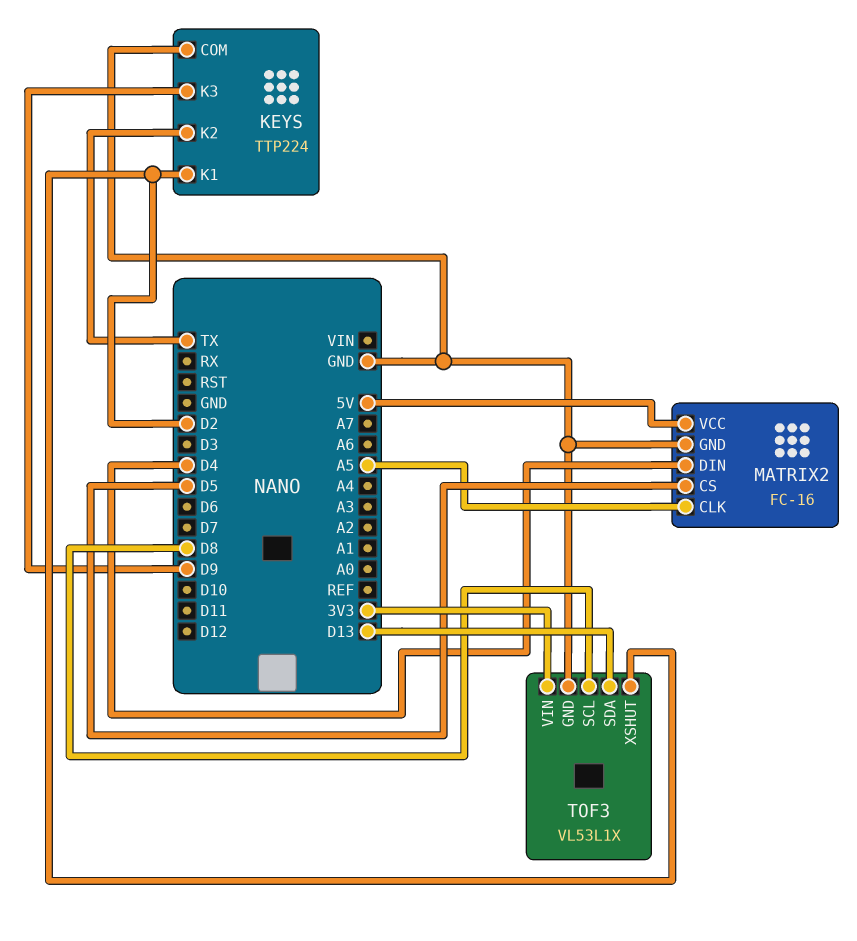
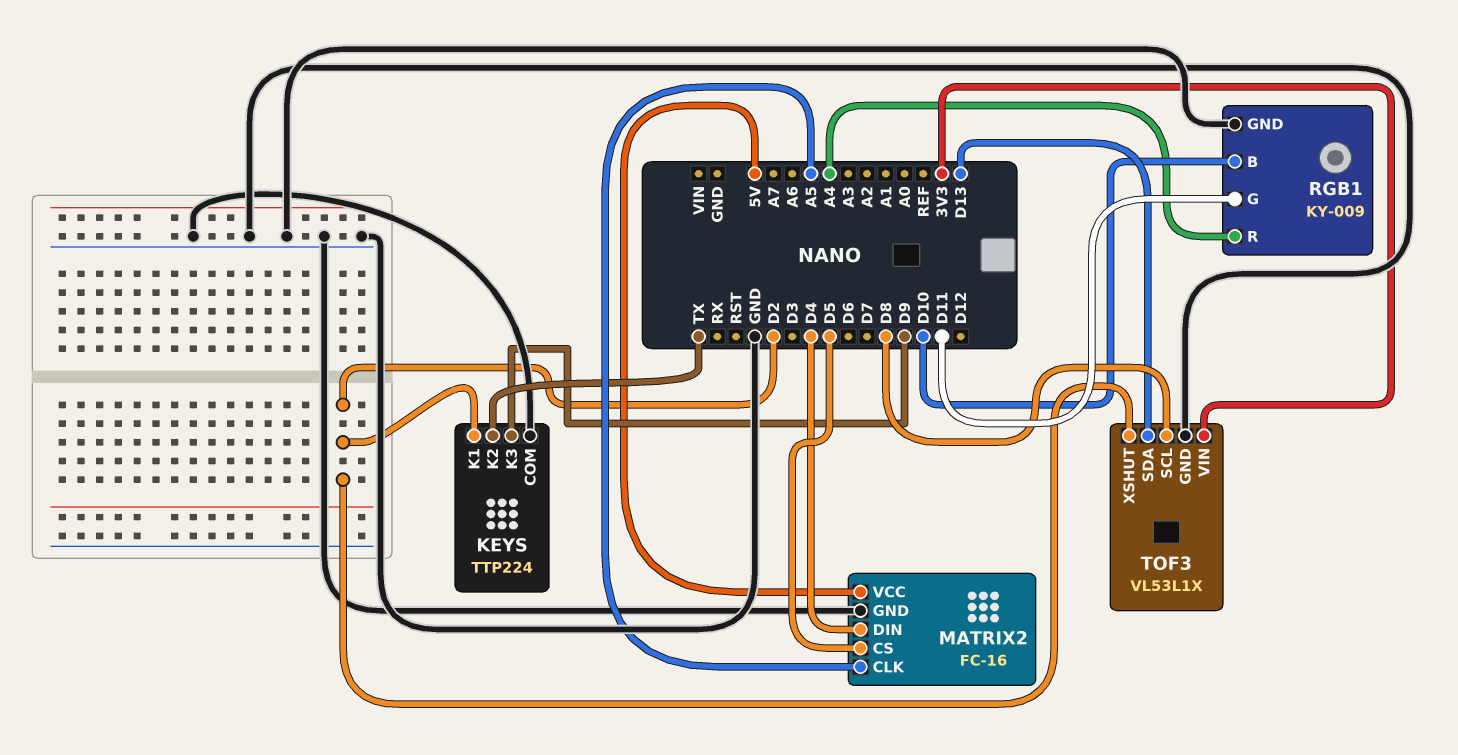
RGB1: none -> KY-009
RGB1 pin B: none -> D10
RGB1 pin G: none -> D11
RGB1 pin GND: none -> GND
RGB1 pin R: none -> A4

